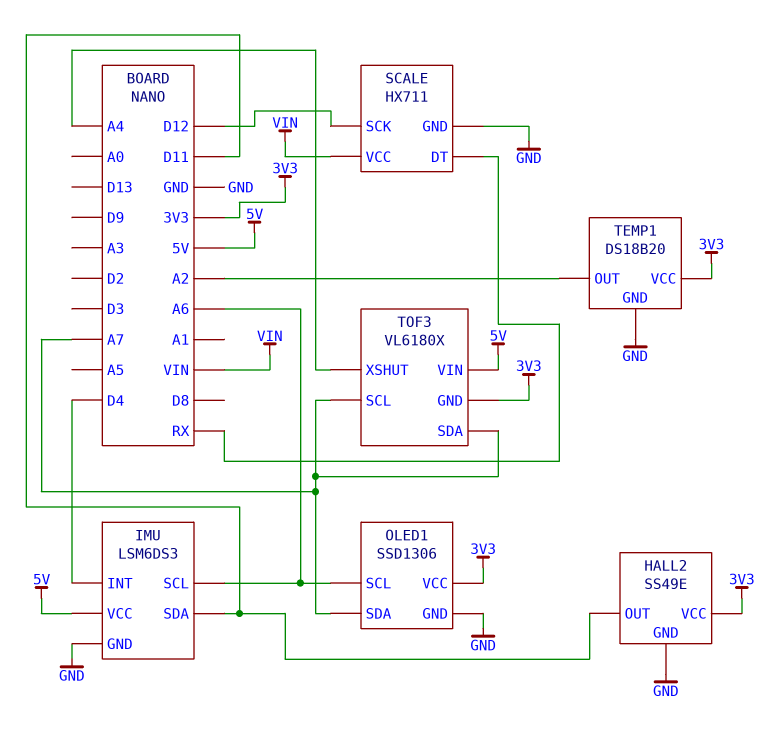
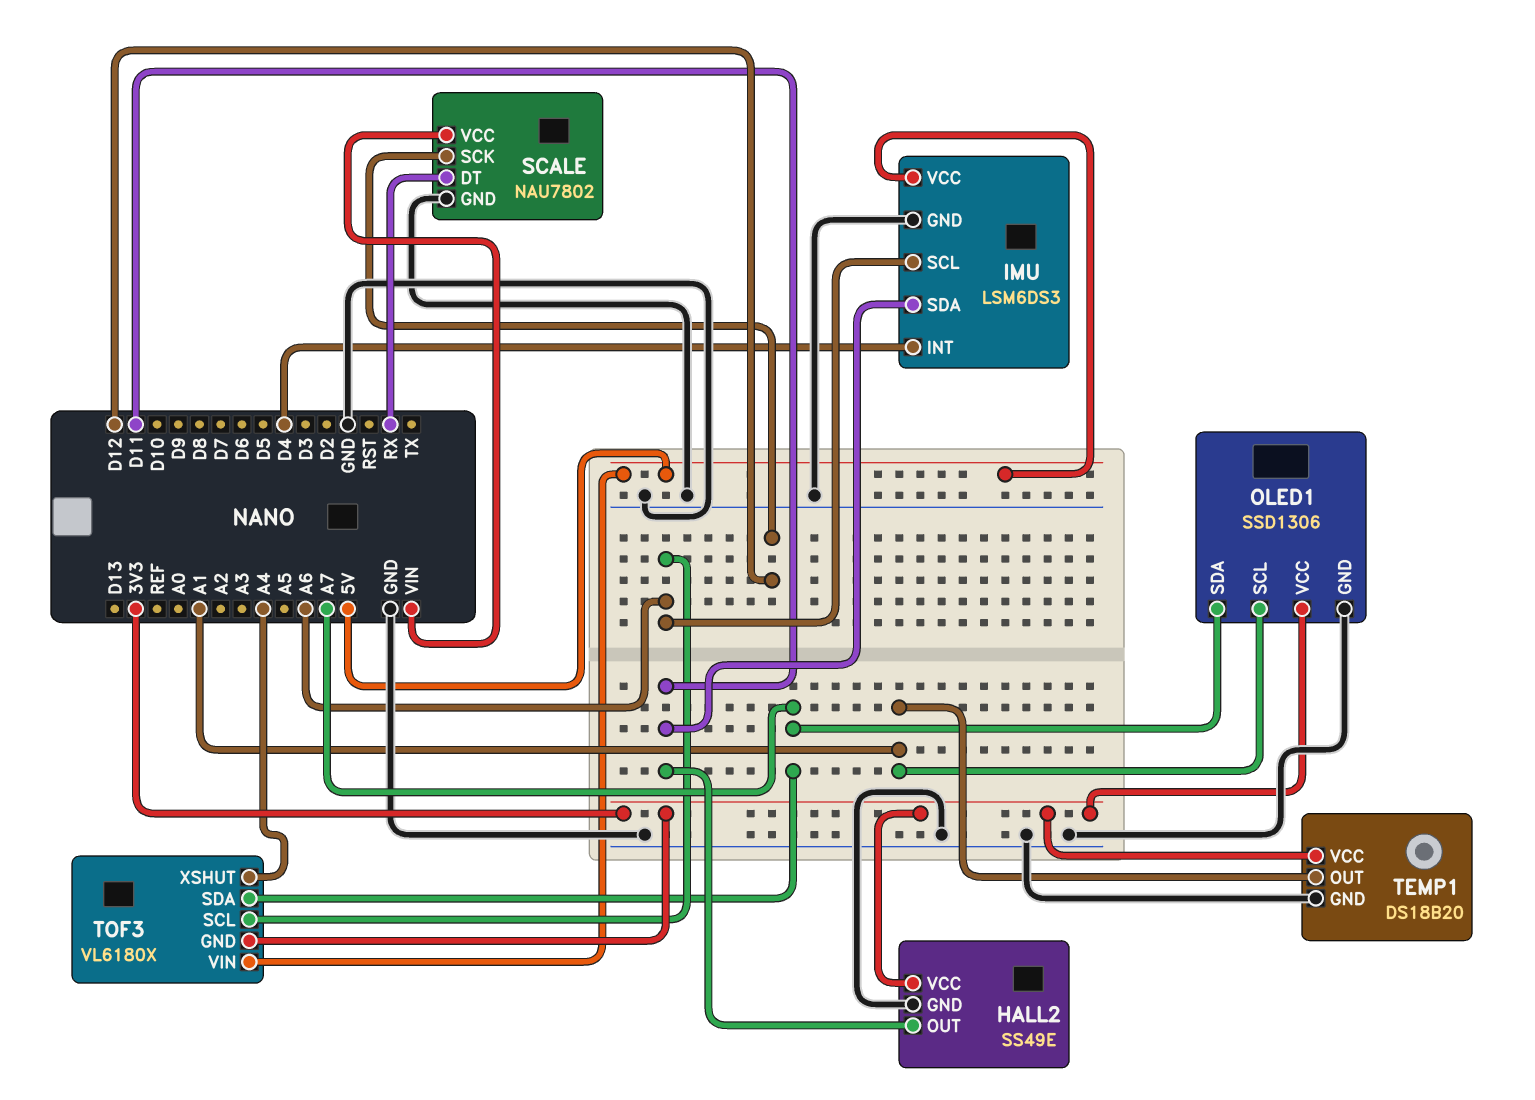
OLED1 pin SCL: A6 -> A1
SCALE: HX711 -> NAU7802
TEMP1 pin OUT: A2 -> A1
TOF3 pin SCL: A7 -> A6

